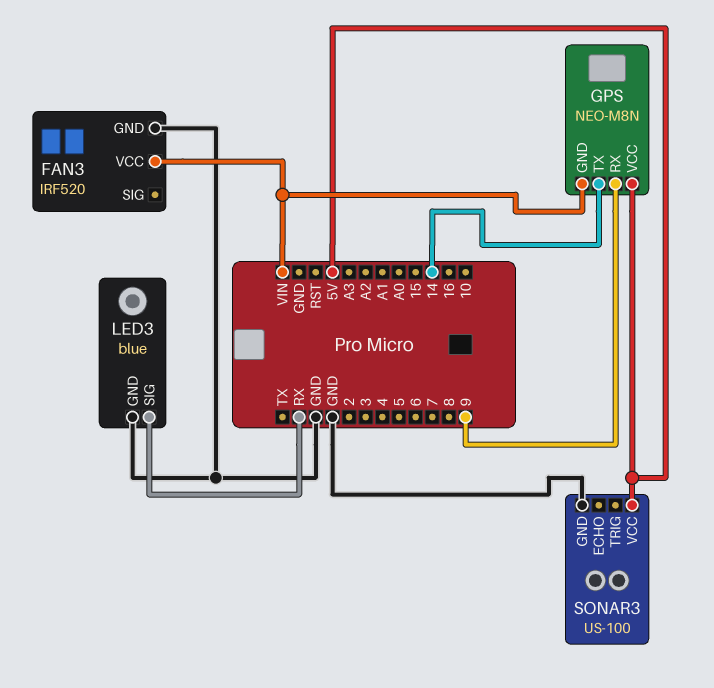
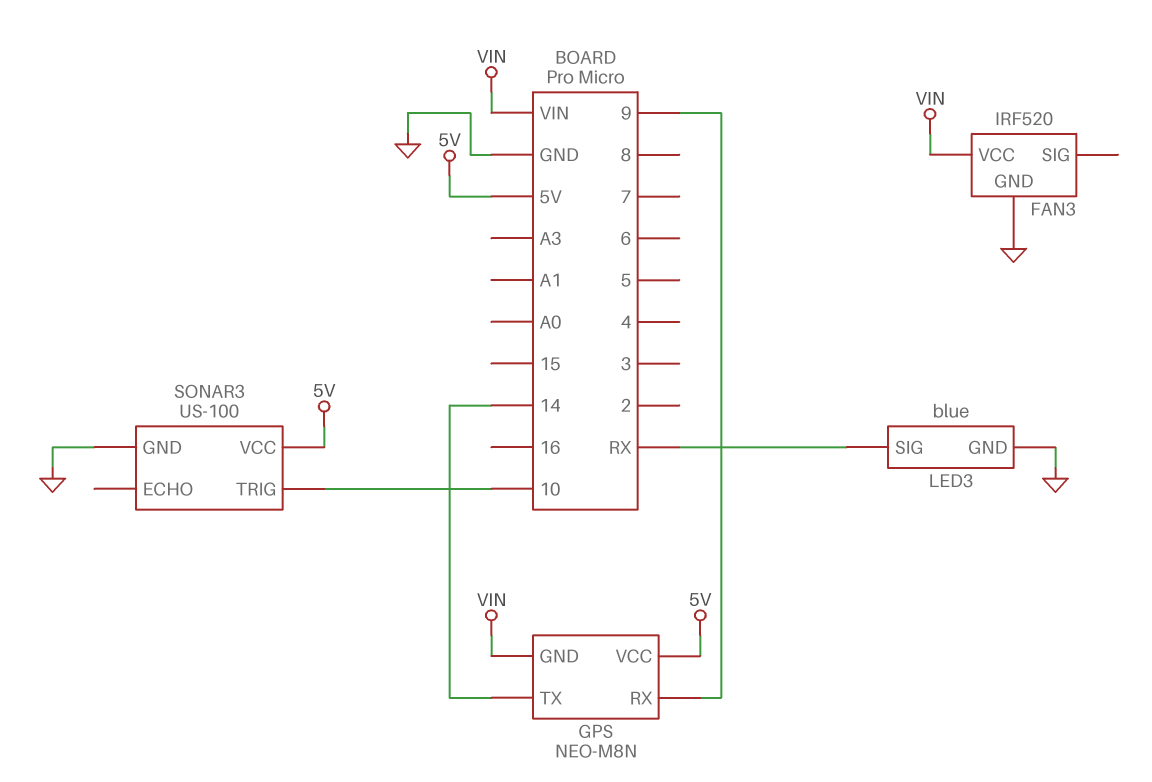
SONAR3 pin TRIG: none -> 10

